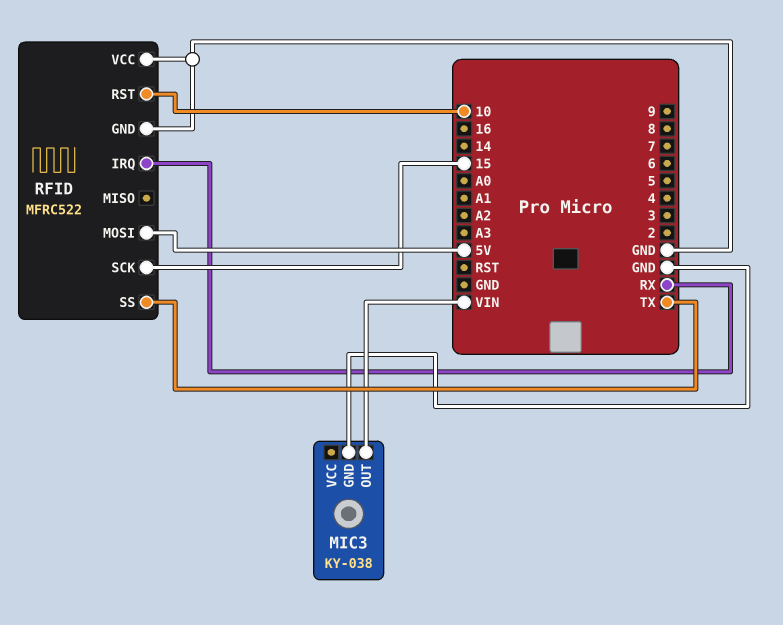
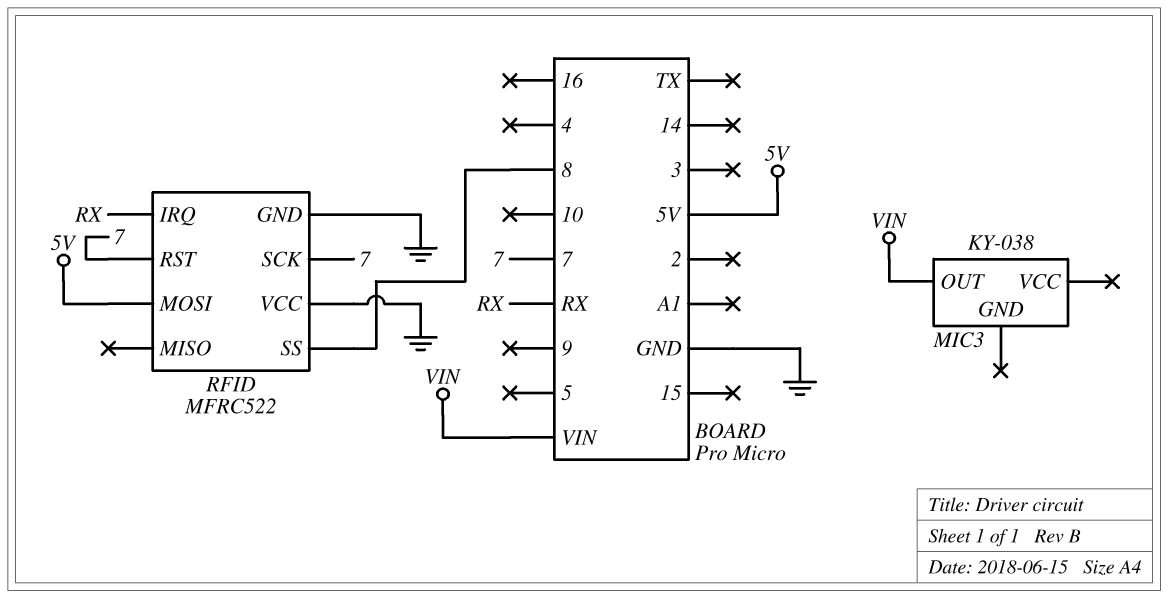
MIC3 pin GND: GND -> none
RFID pin RST: 10 -> 7
RFID pin SCK: 15 -> 7
RFID pin SS: TX -> 8

